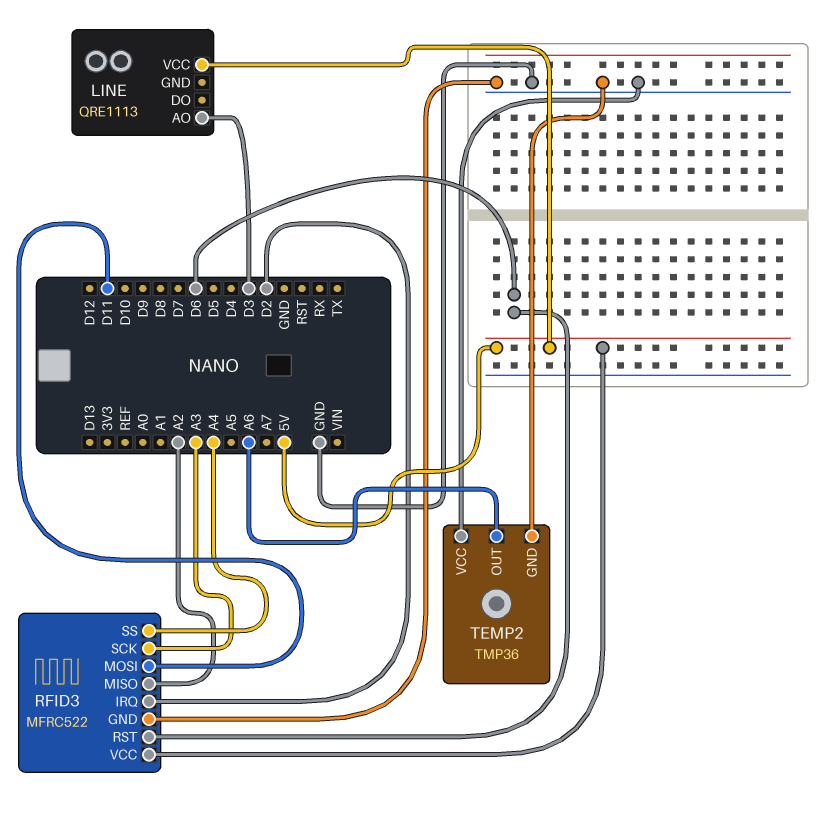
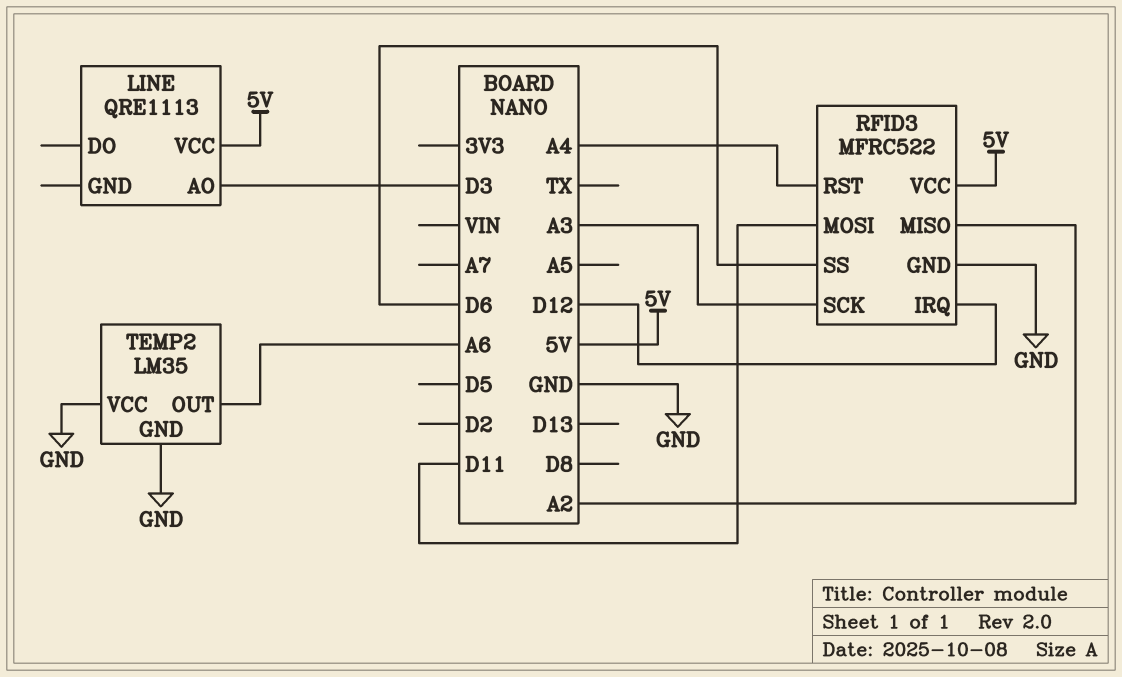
RFID3 pin IRQ: D2 -> D12
RFID3 pin RST: D6 -> A4
RFID3 pin SS: A4 -> D6
TEMP2: TMP36 -> LM35

